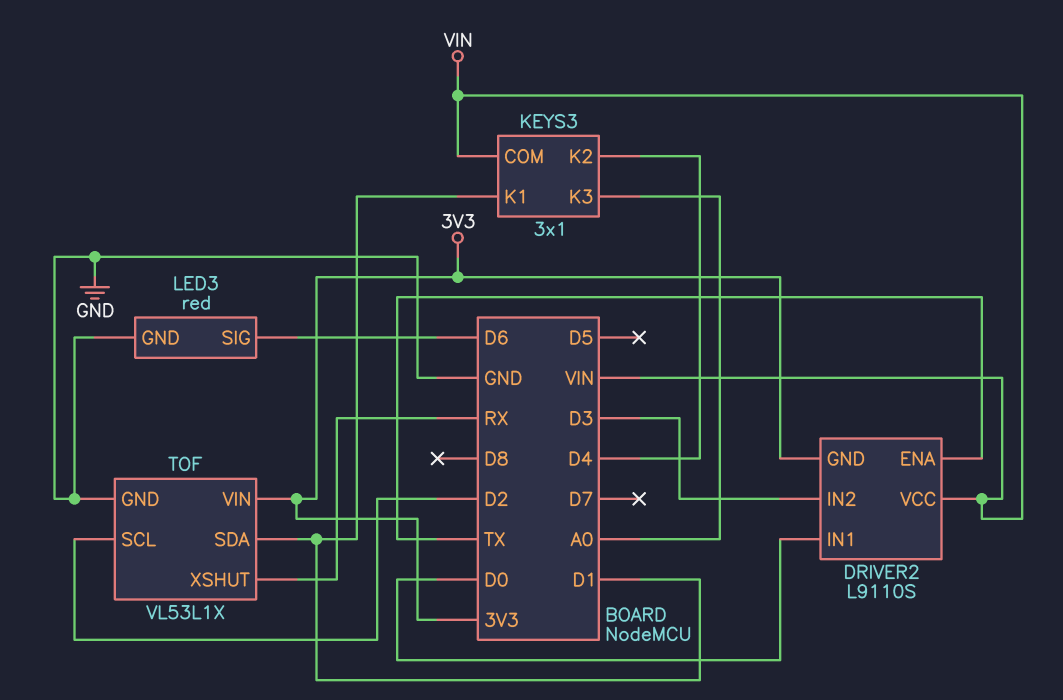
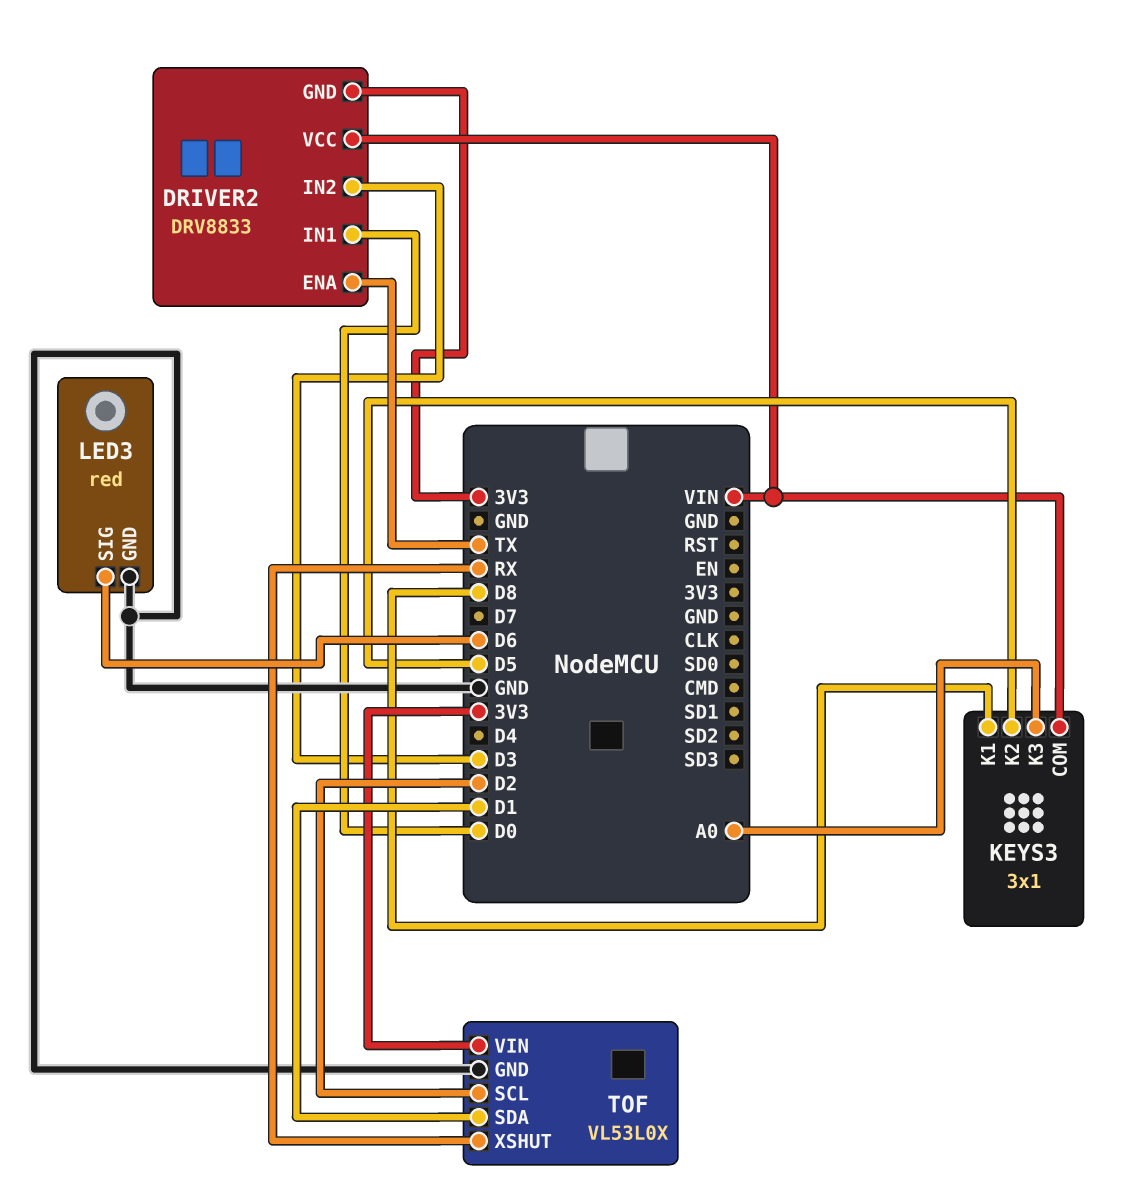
DRIVER2: L9110S -> DRV8833
KEYS3 pin K1: D1 -> D8
KEYS3 pin K2: D4 -> D5
TOF: VL53L1X -> VL53L0X

